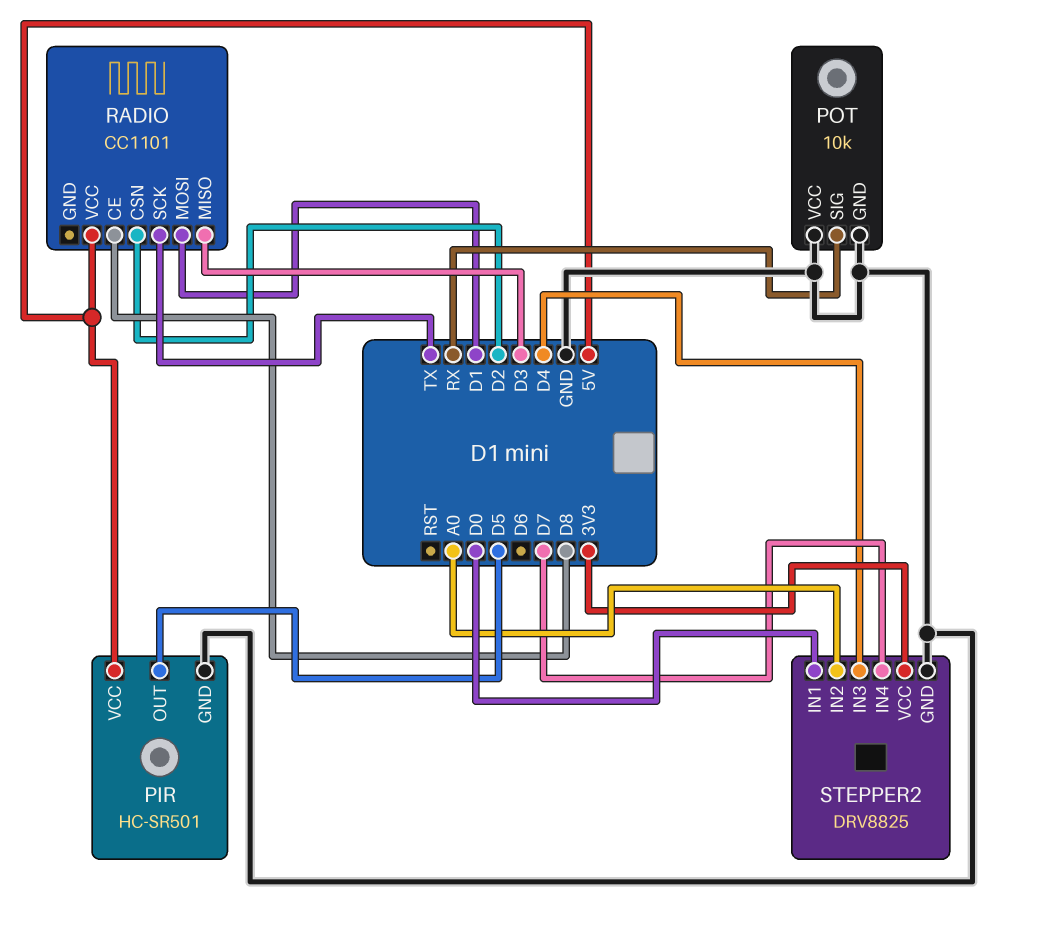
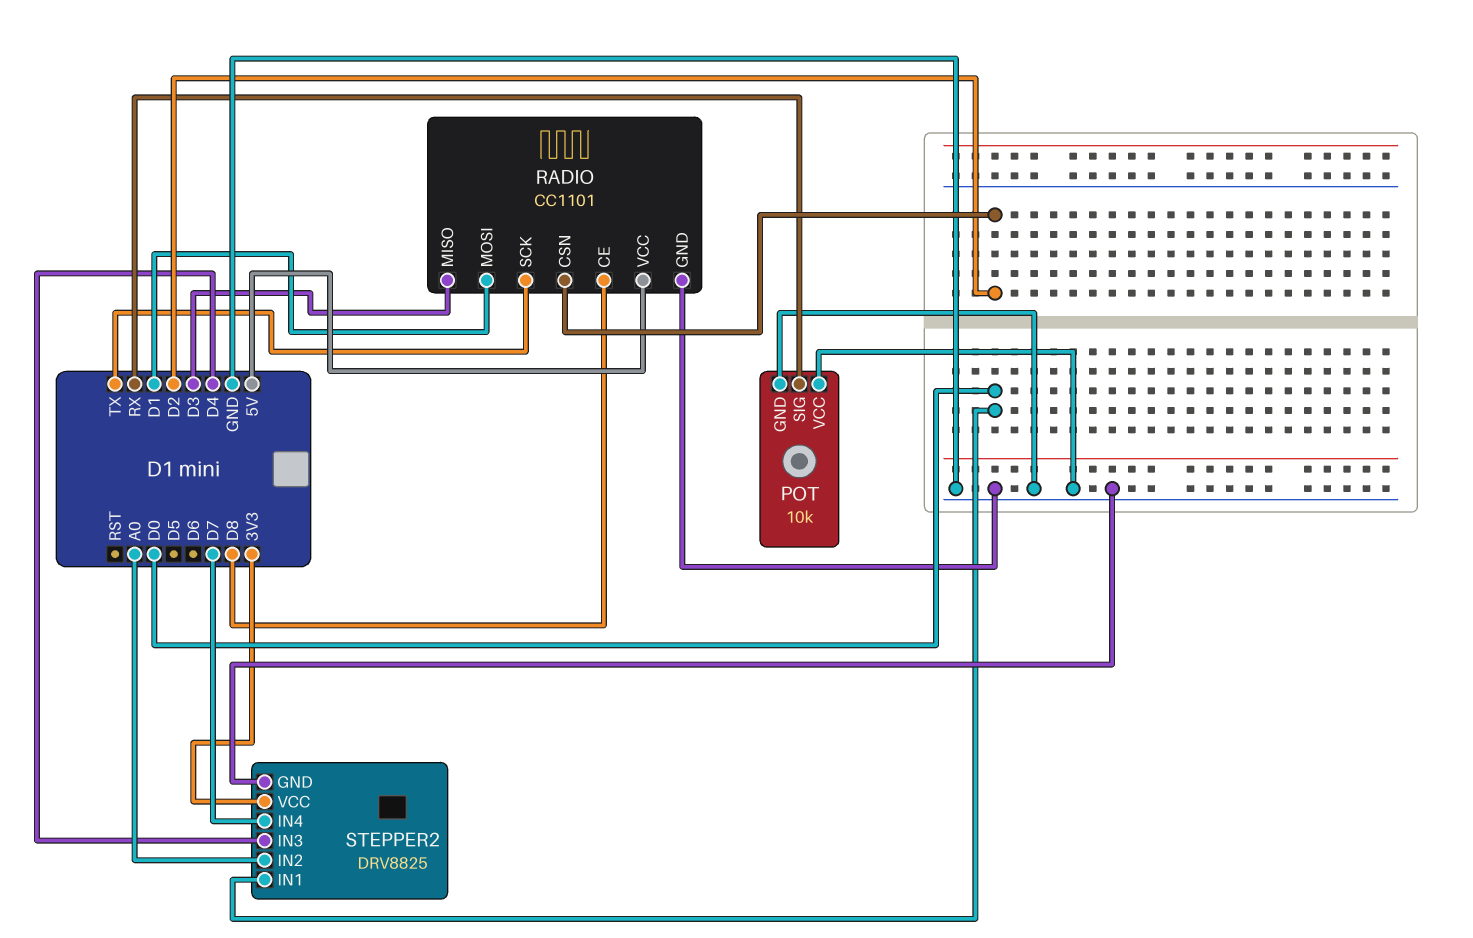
PIR: HC-SR501 -> none
PIR pin GND: GND -> none
PIR pin OUT: D5 -> none
PIR pin VCC: 5V -> none
RADIO pin GND: none -> GND

